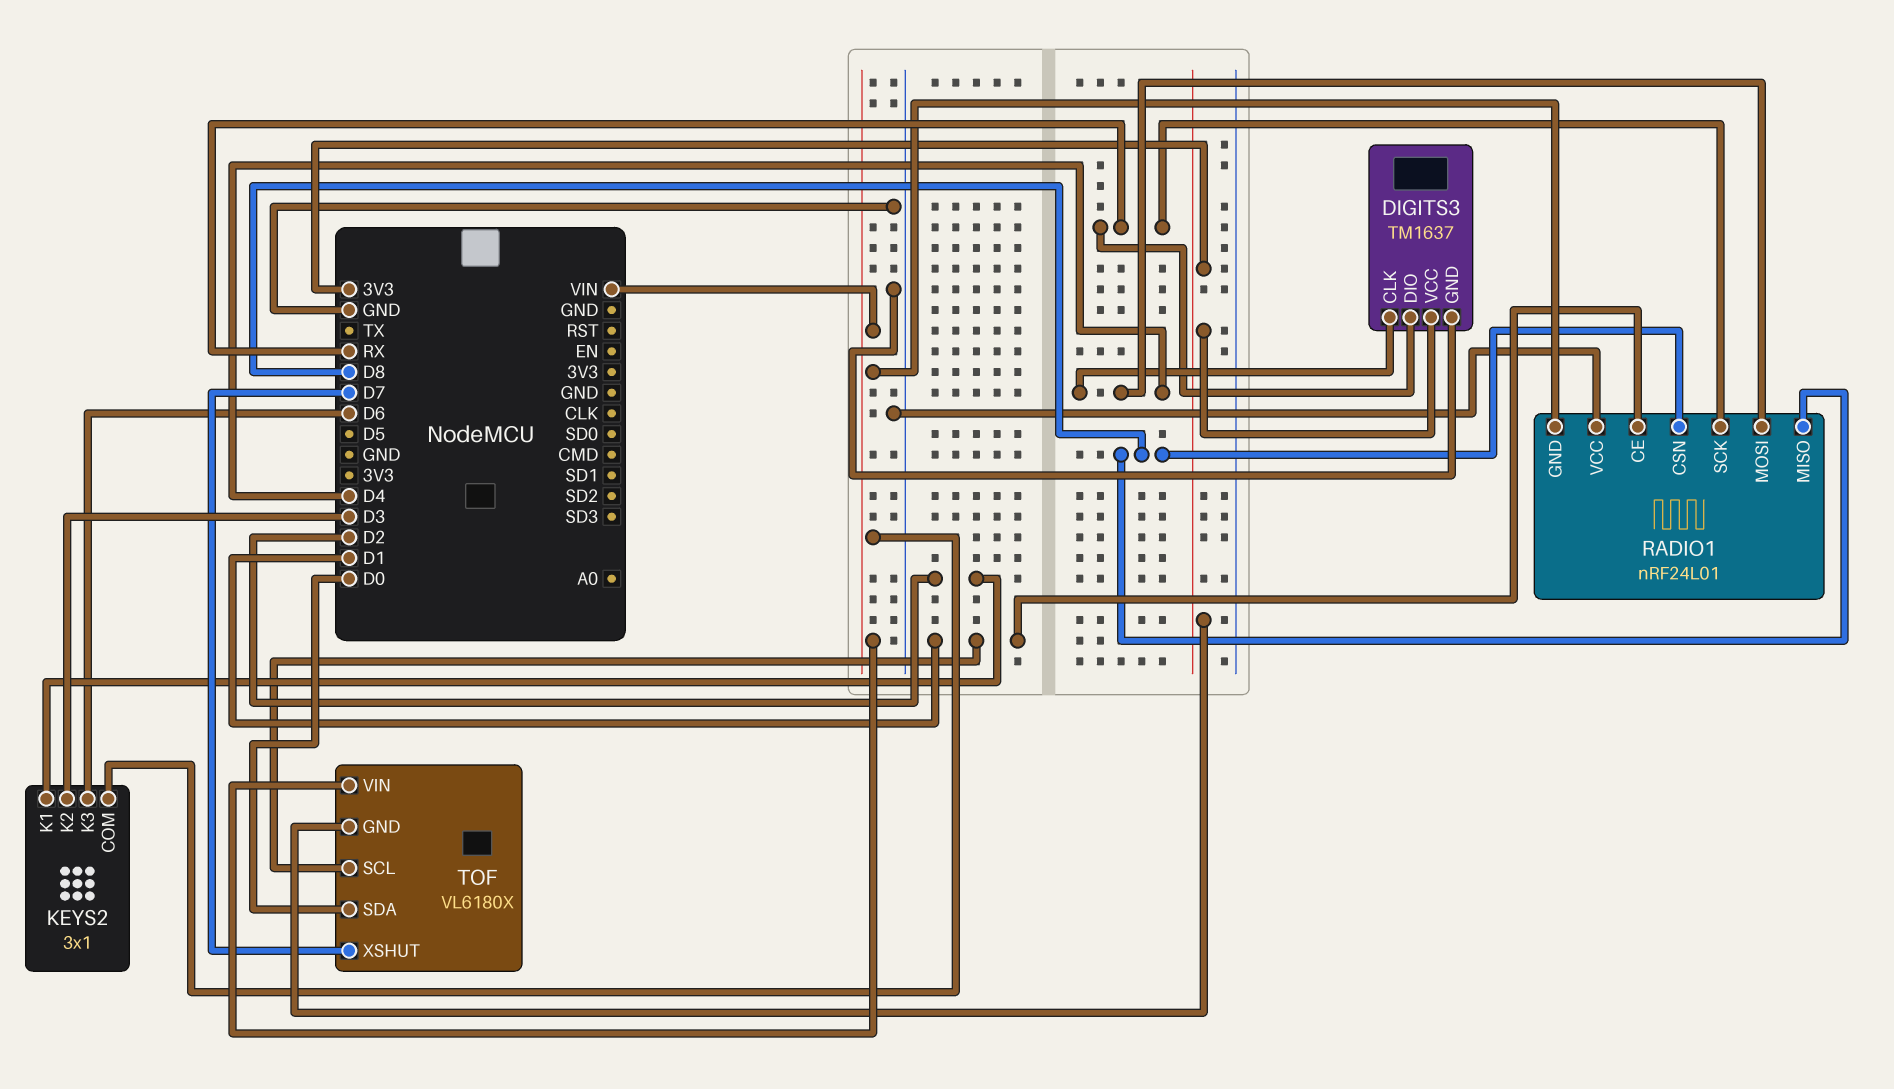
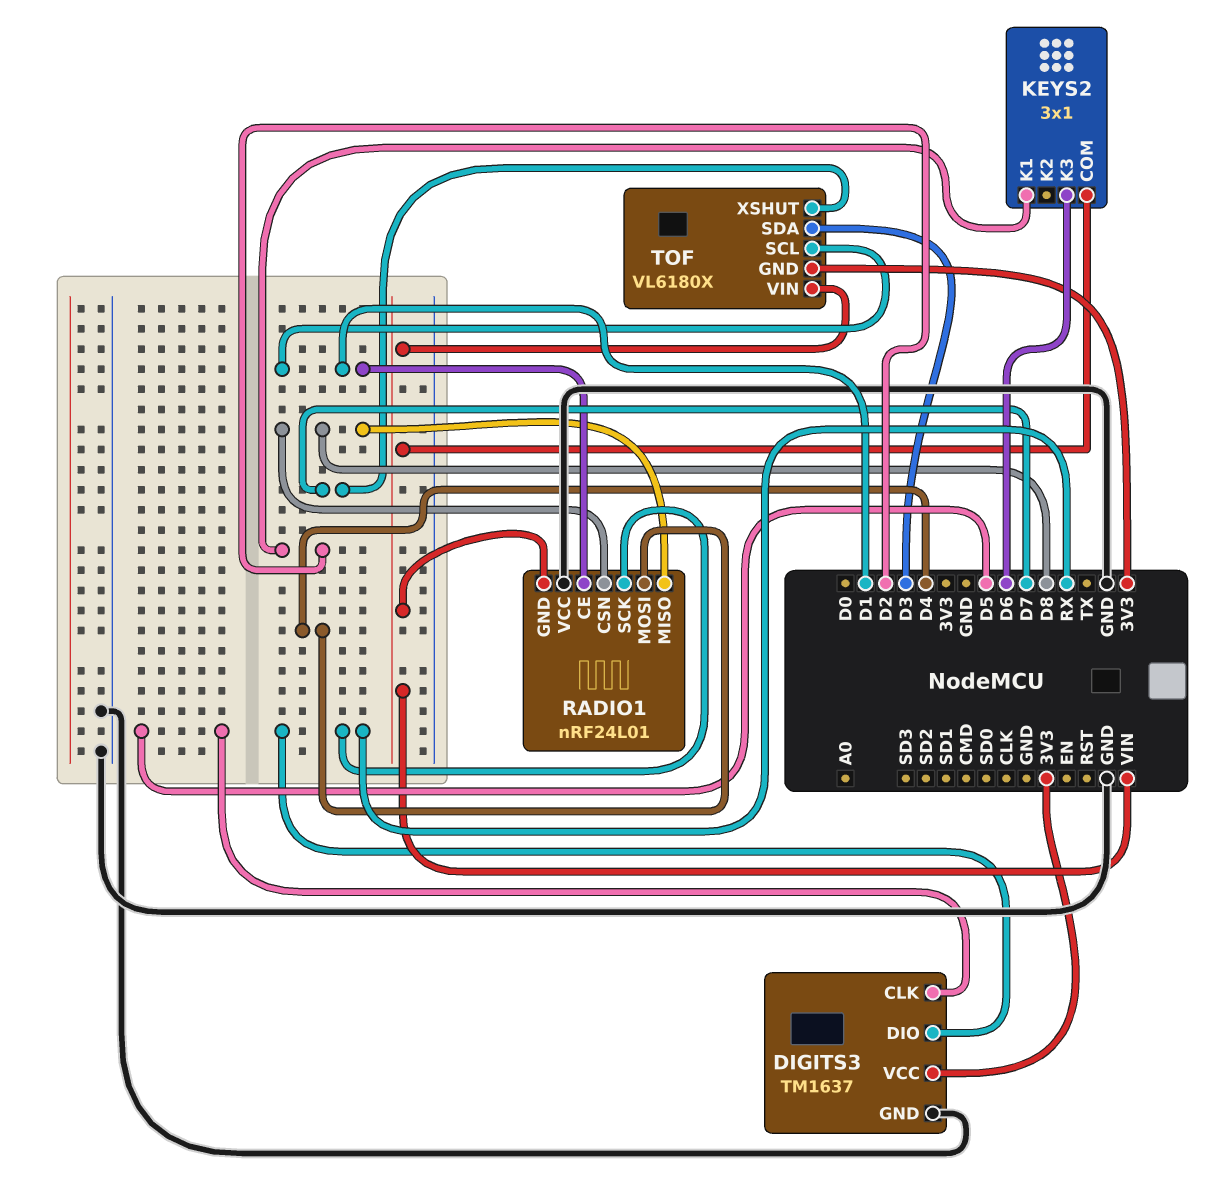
DIGITS3 pin CLK: D4 -> D5
KEYS2 pin K2: D3 -> none
TOF pin SDA: D0 -> D3

